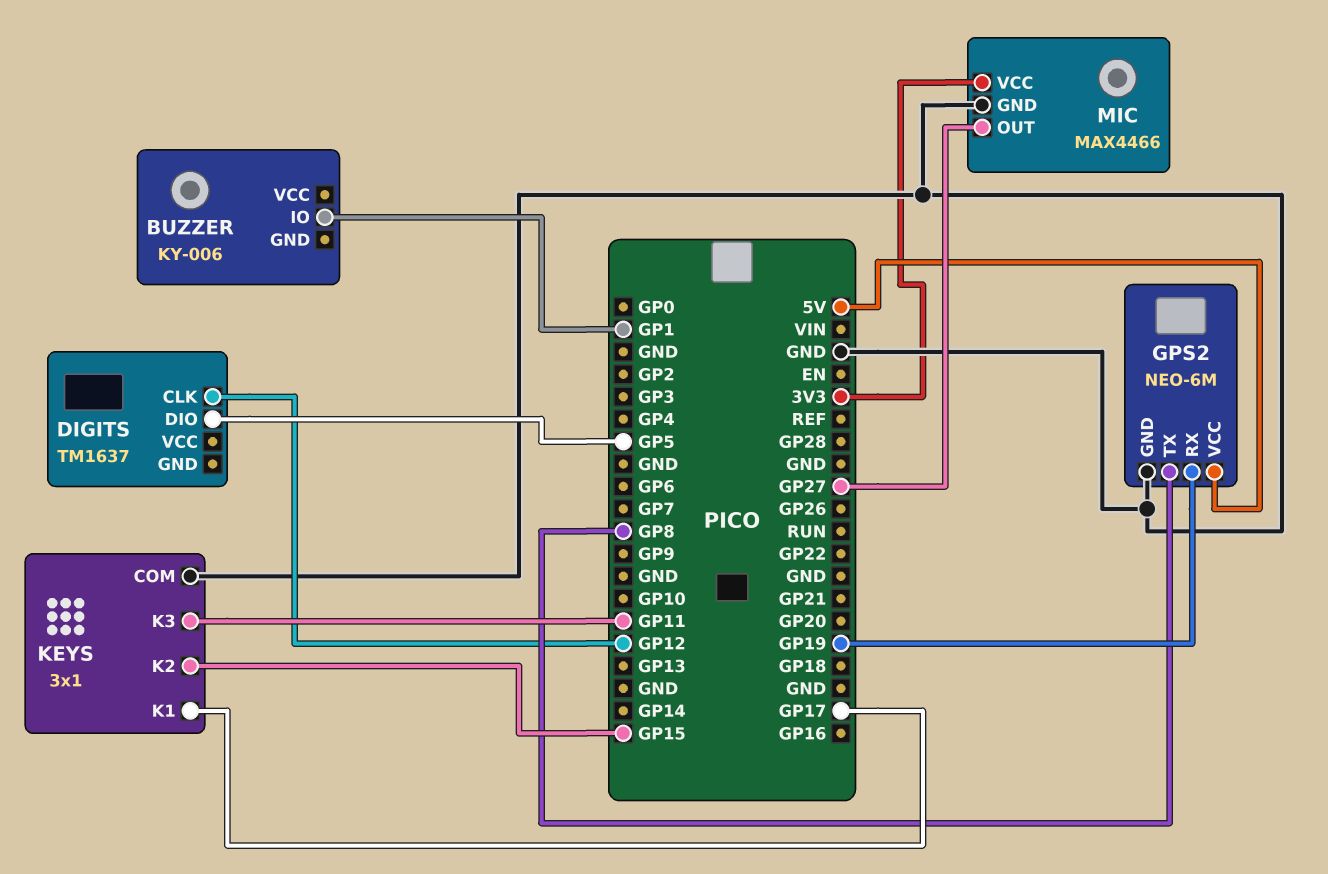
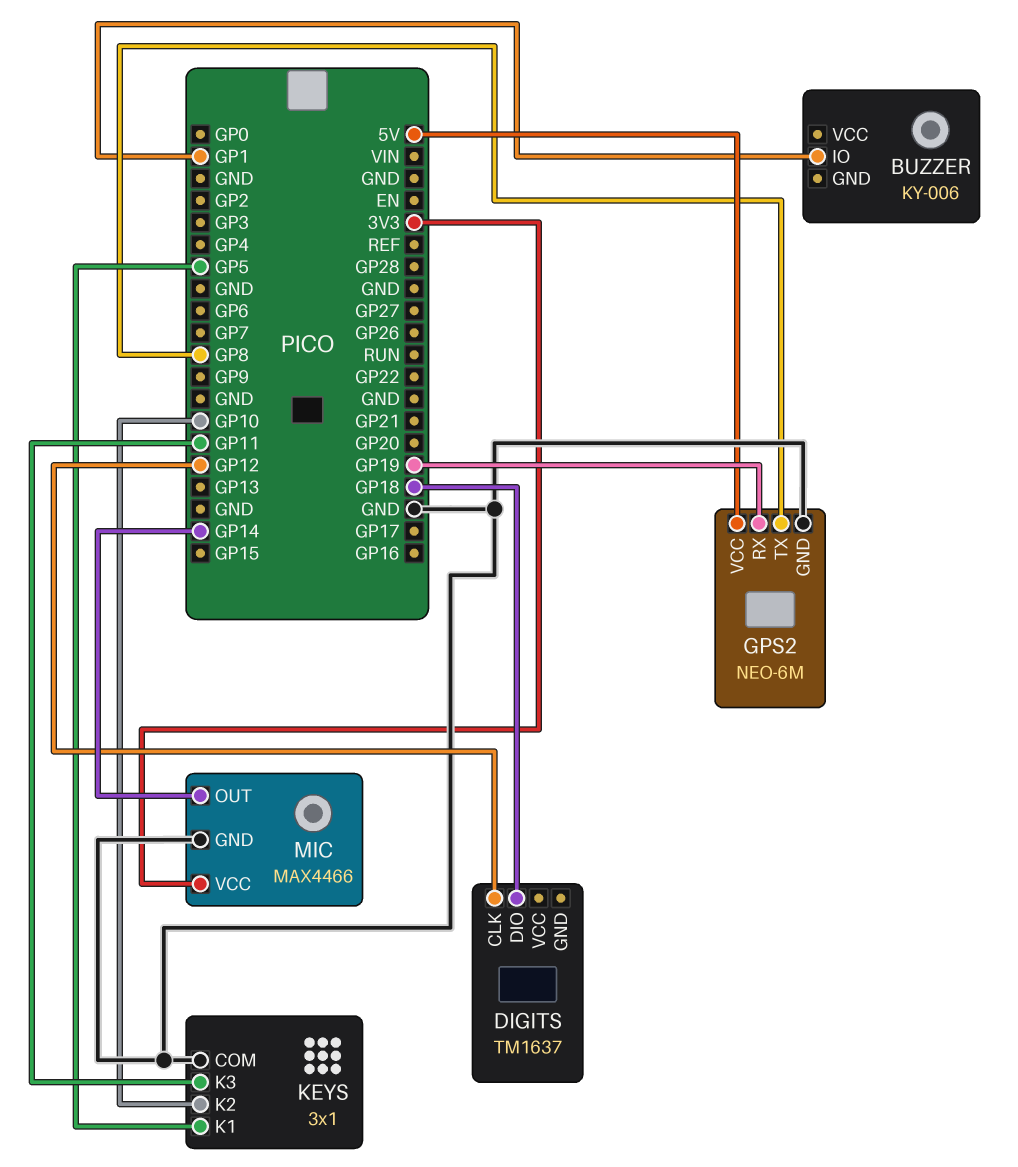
DIGITS pin DIO: GP5 -> GP18
KEYS pin K1: GP17 -> GP5
KEYS pin K2: GP15 -> GP10
MIC pin OUT: GP27 -> GP14

